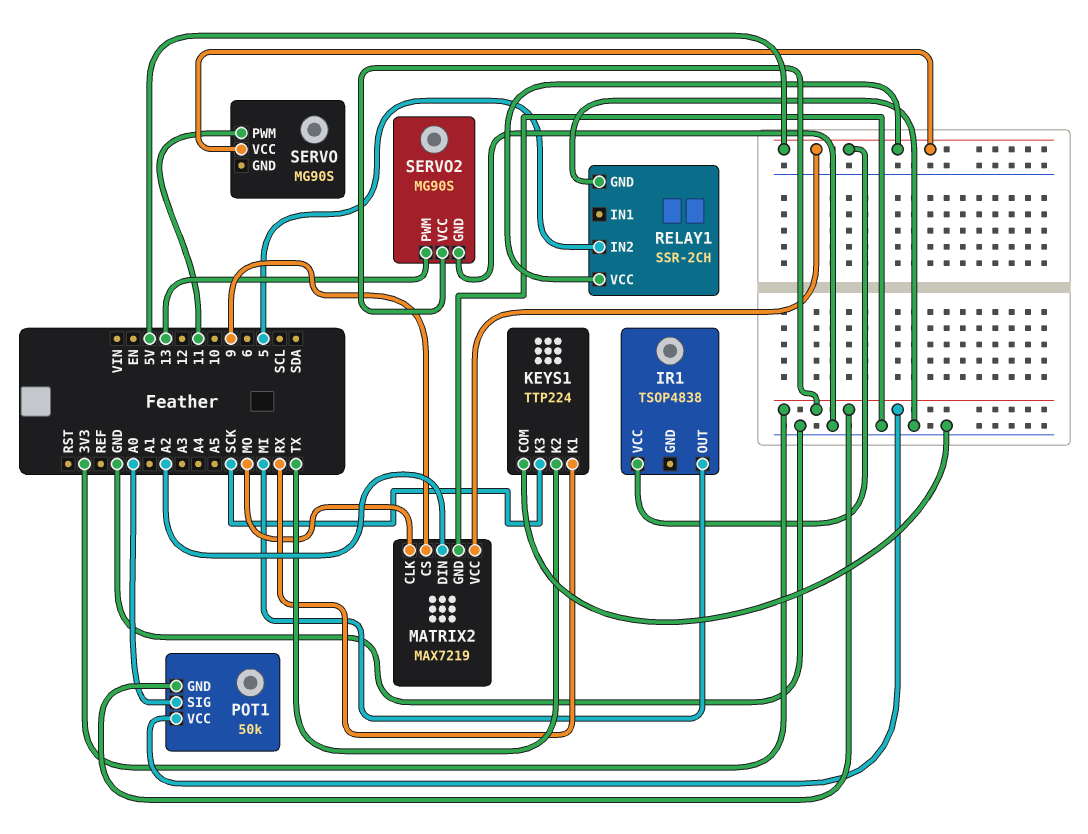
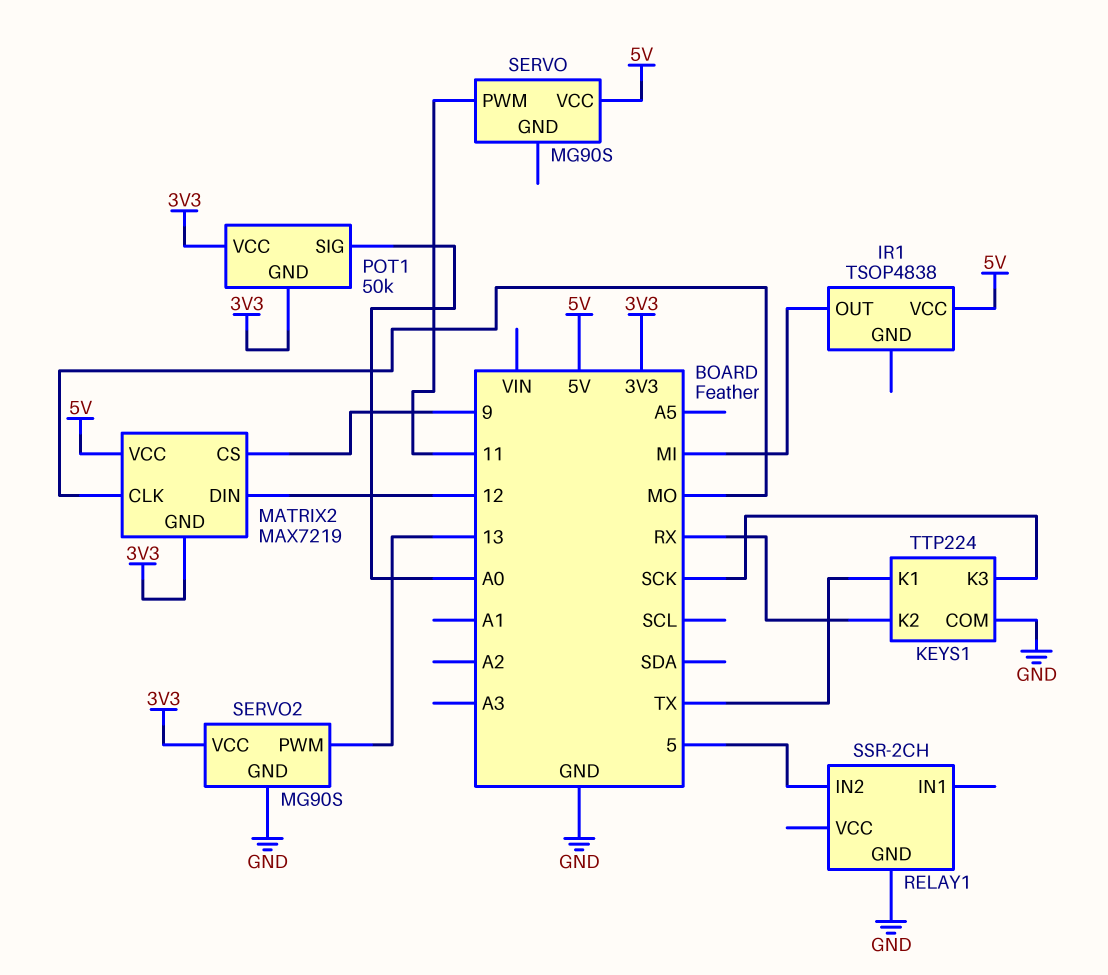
KEYS1 pin K1: RX -> TX
KEYS1 pin K2: TX -> RX
MATRIX2 pin DIN: A2 -> 12
MATRIX2 pin GND: GND -> 3V3
RELAY1 pin VCC: 5V -> none

